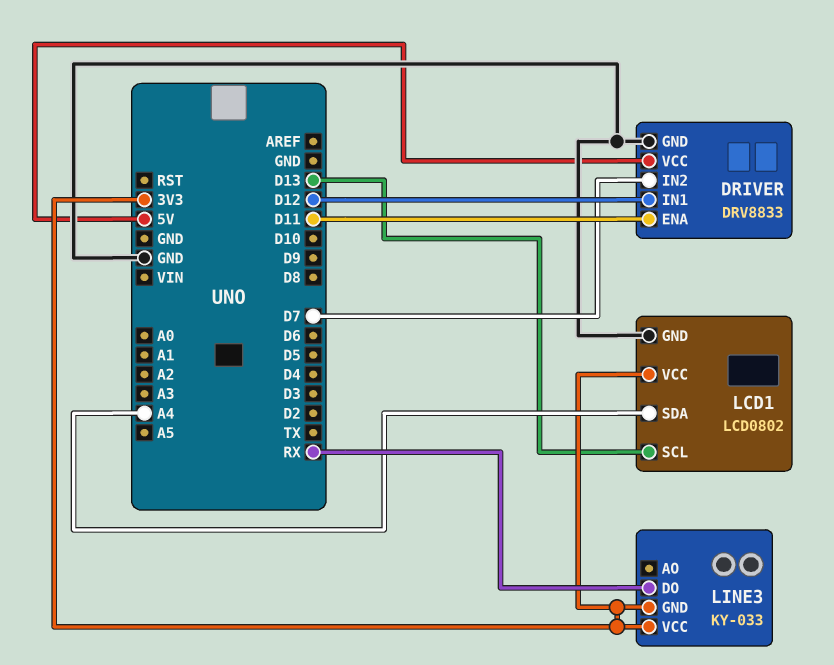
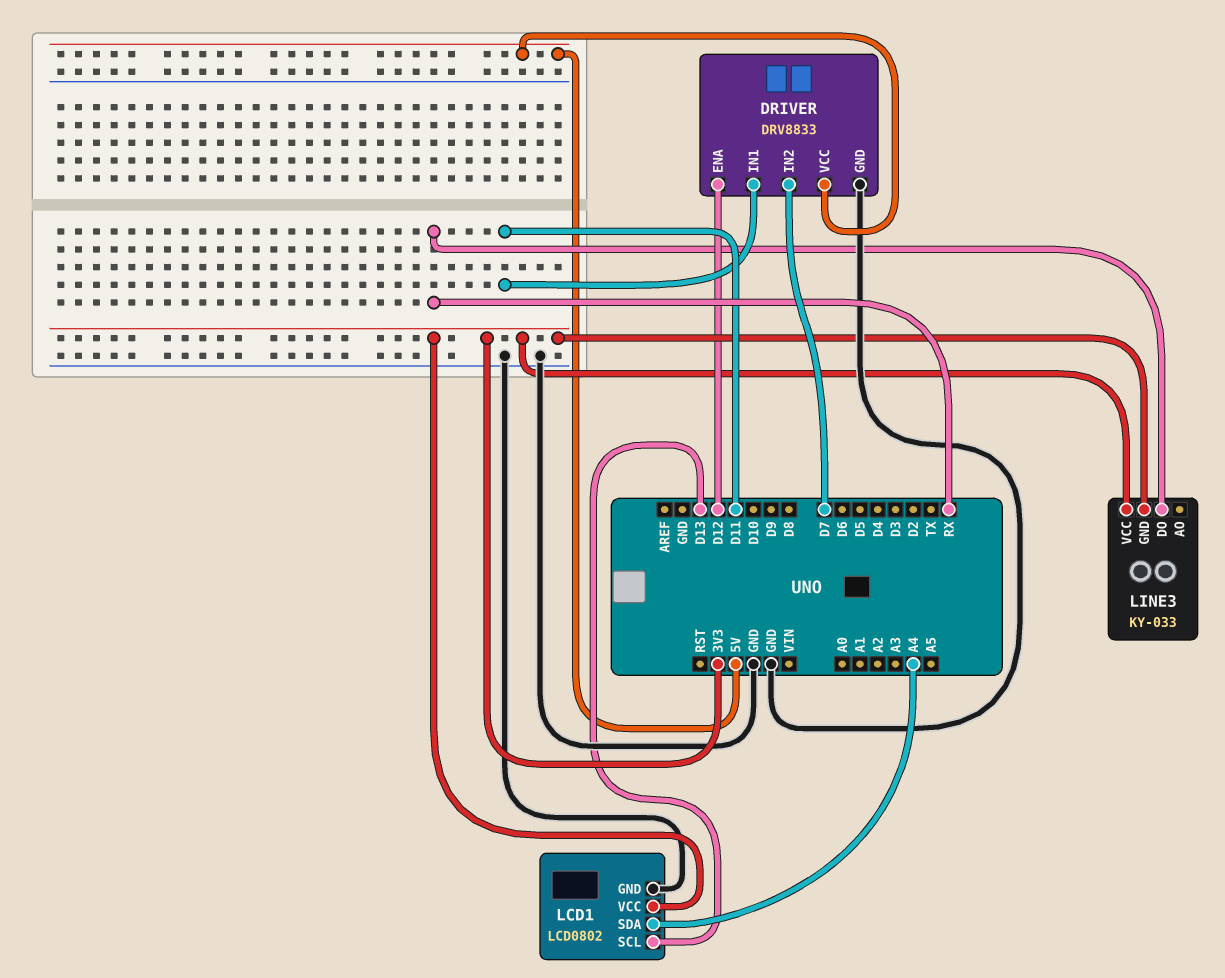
DRIVER pin ENA: D11 -> D12
DRIVER pin IN1: D12 -> D11

